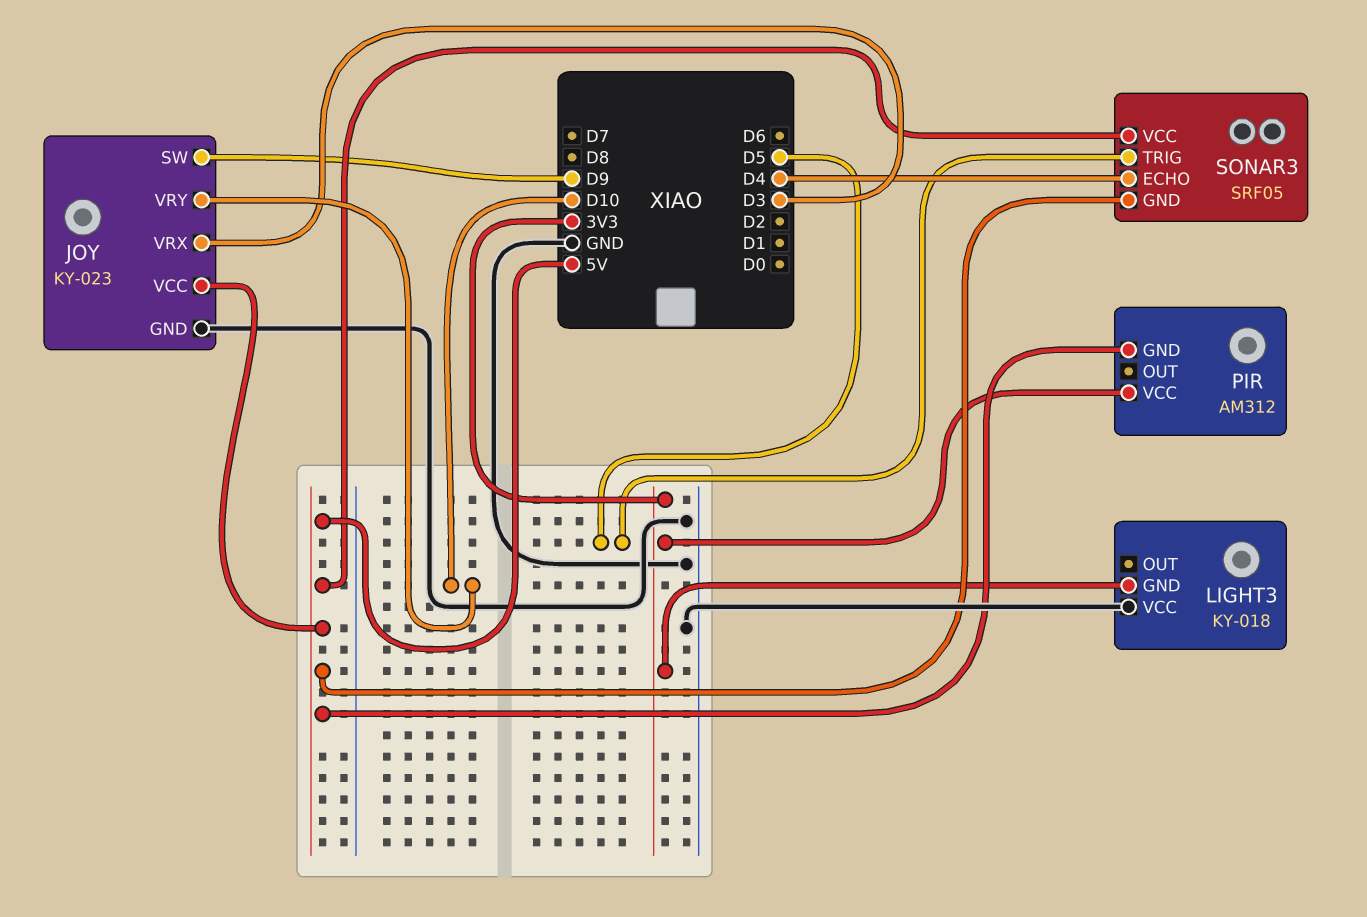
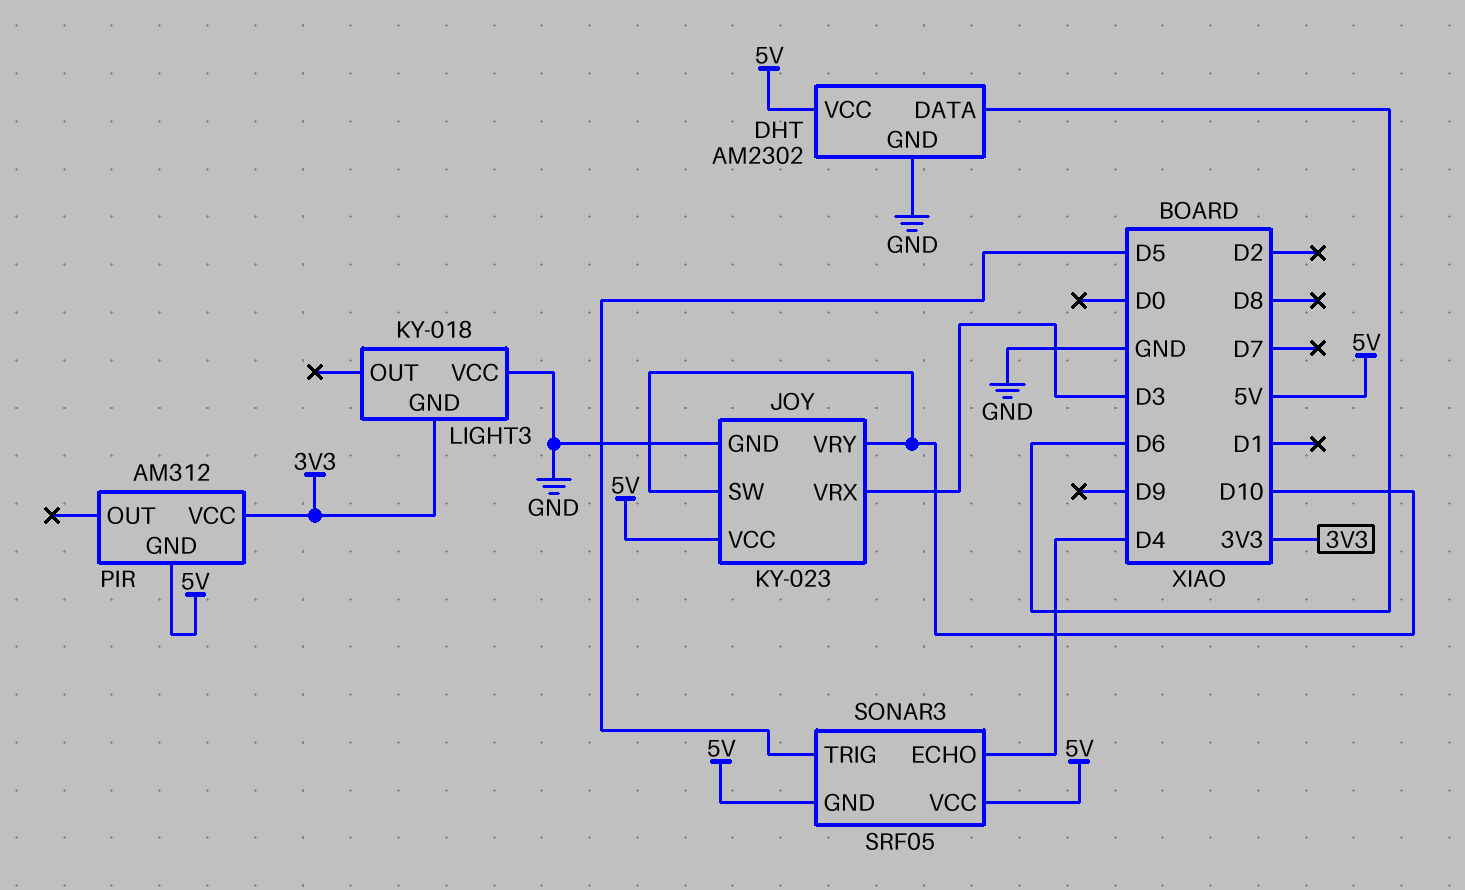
DHT: none -> AM2302
DHT pin DATA: none -> D6
DHT pin GND: none -> GND
DHT pin VCC: none -> 5V
JOY pin SW: D9 -> D10

